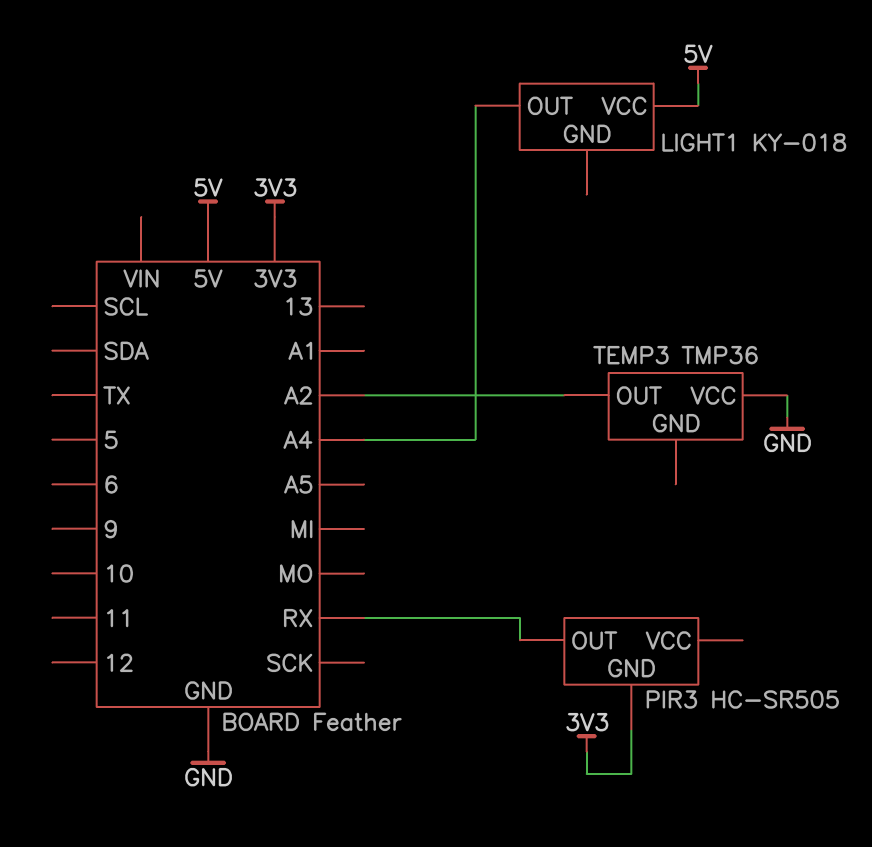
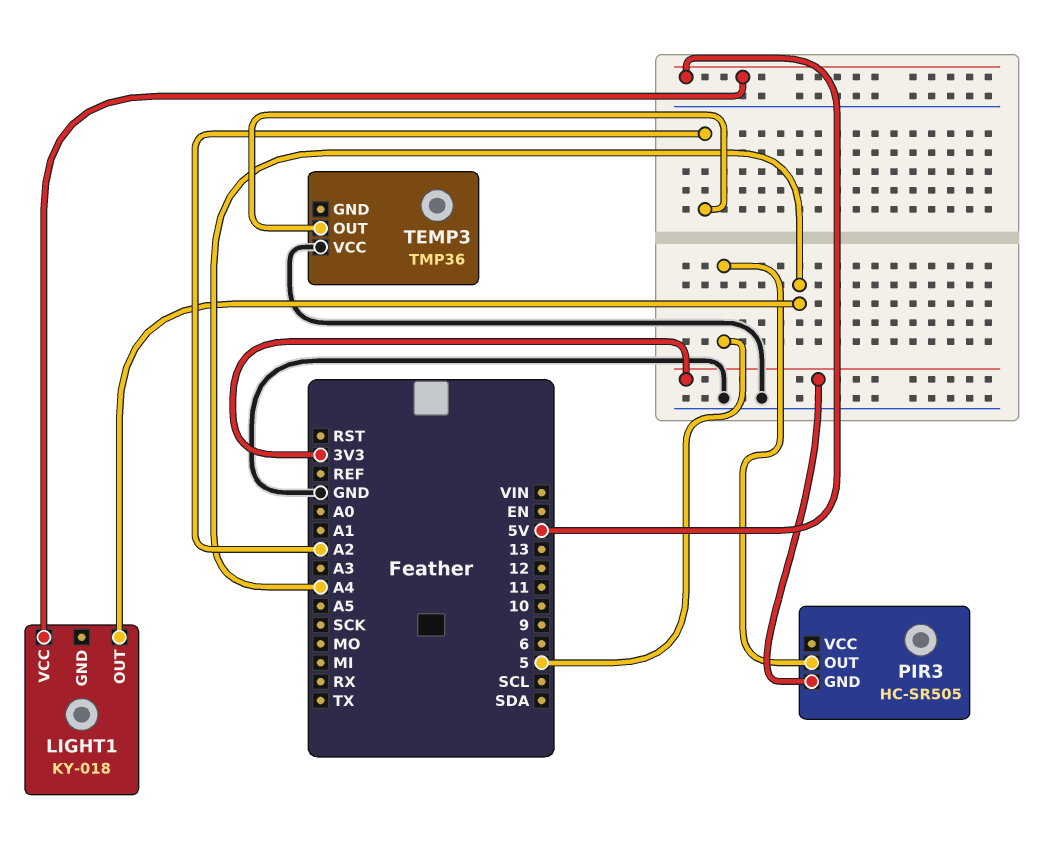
PIR3 pin OUT: RX -> 5

